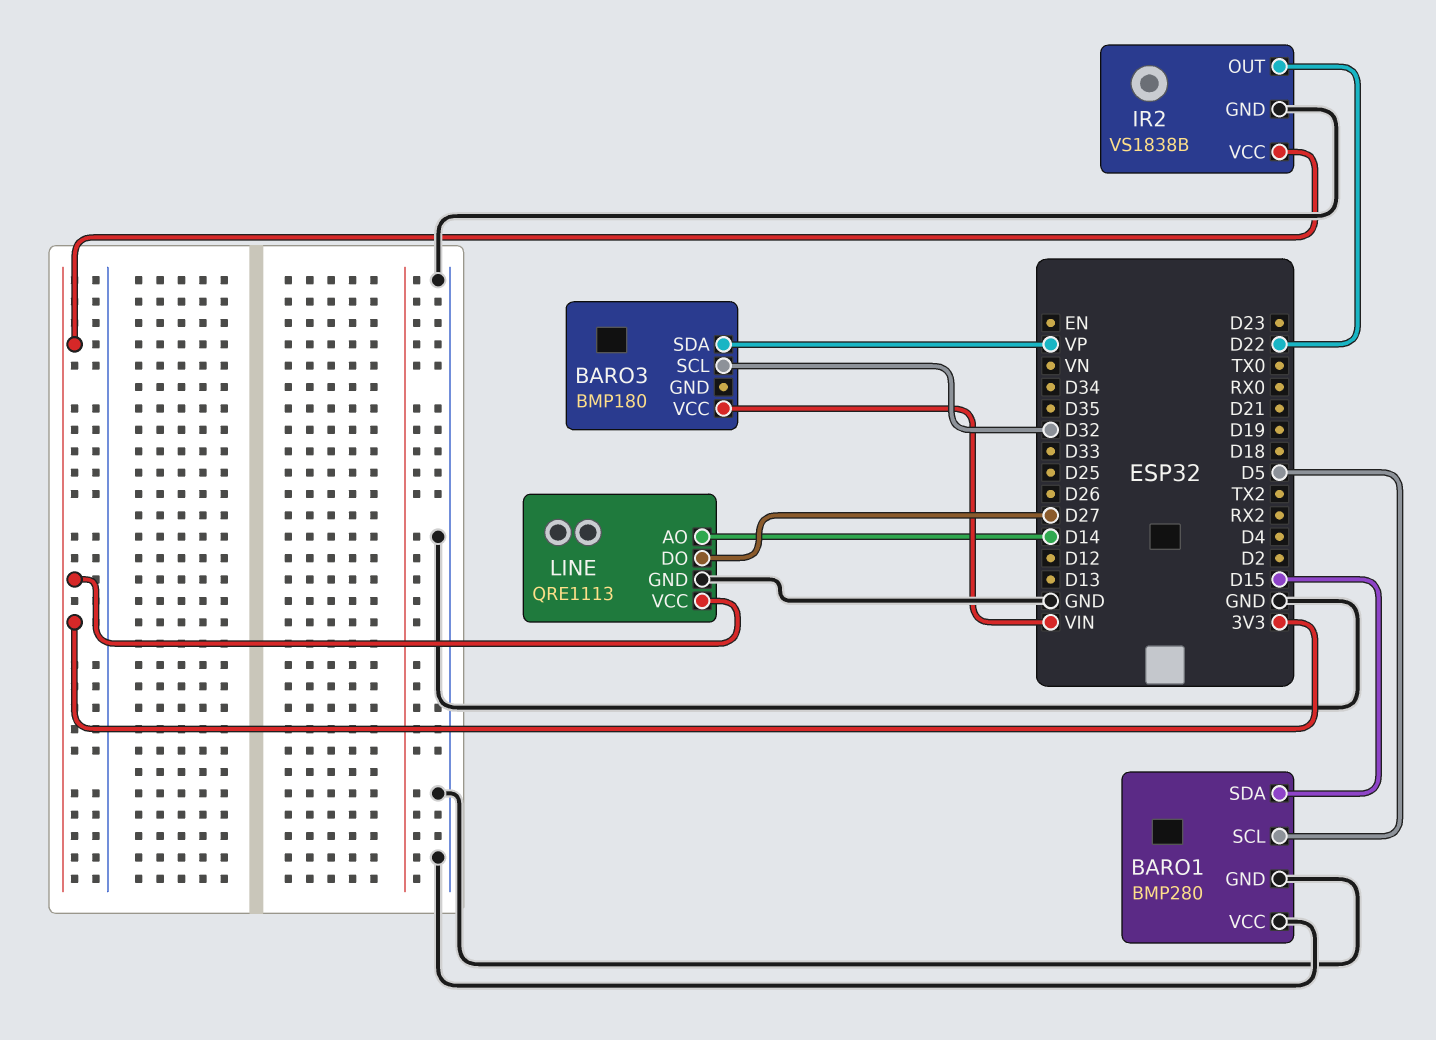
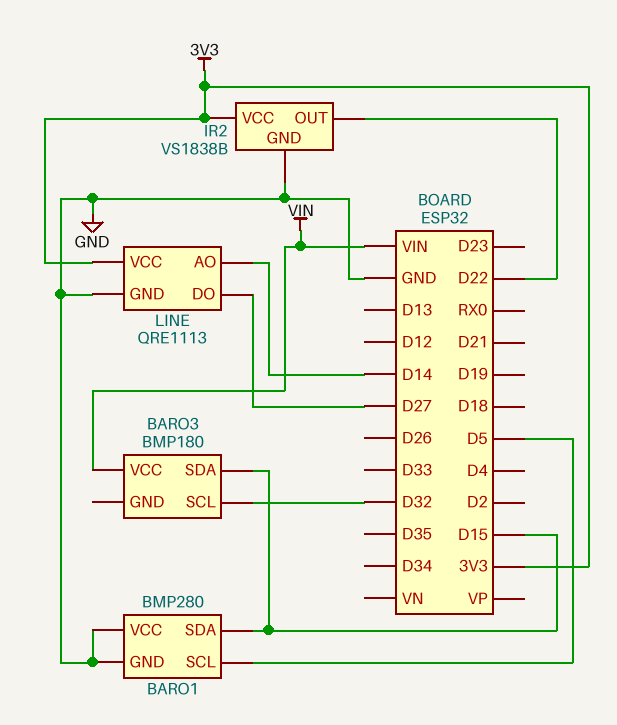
BARO3 pin SDA: VP -> D15

